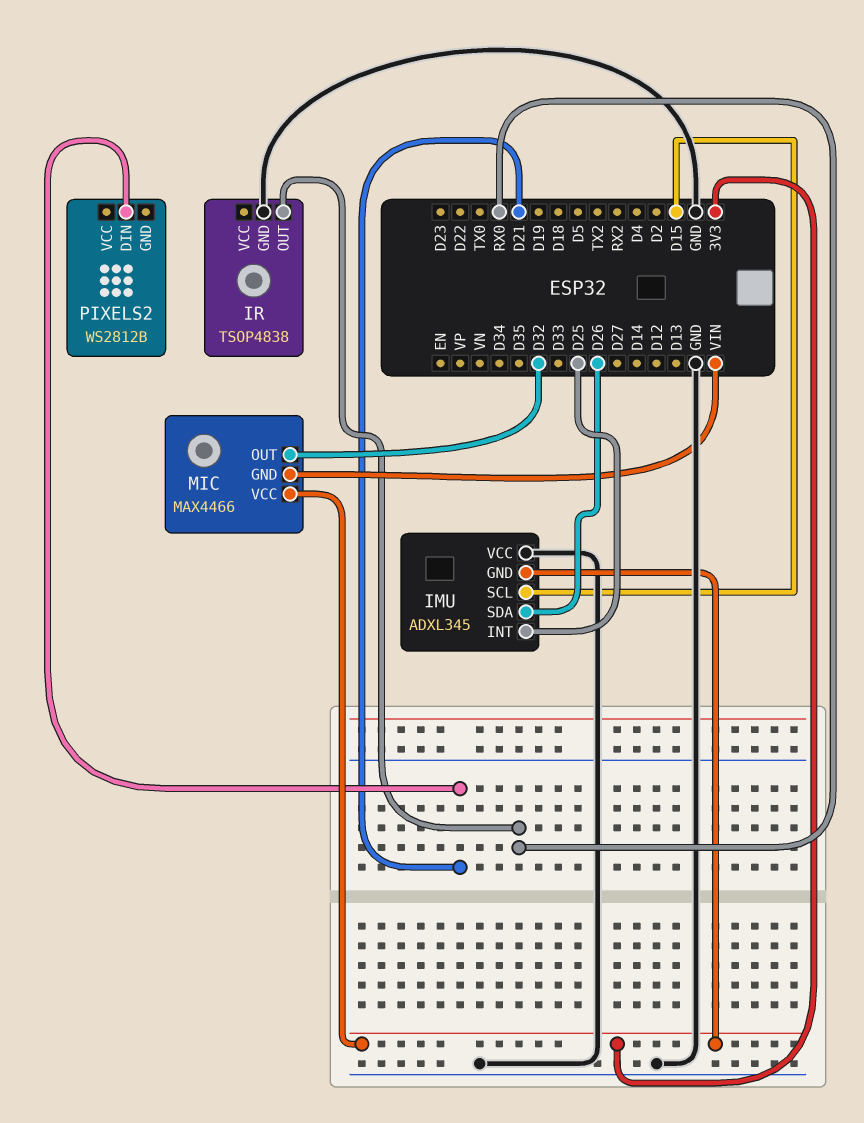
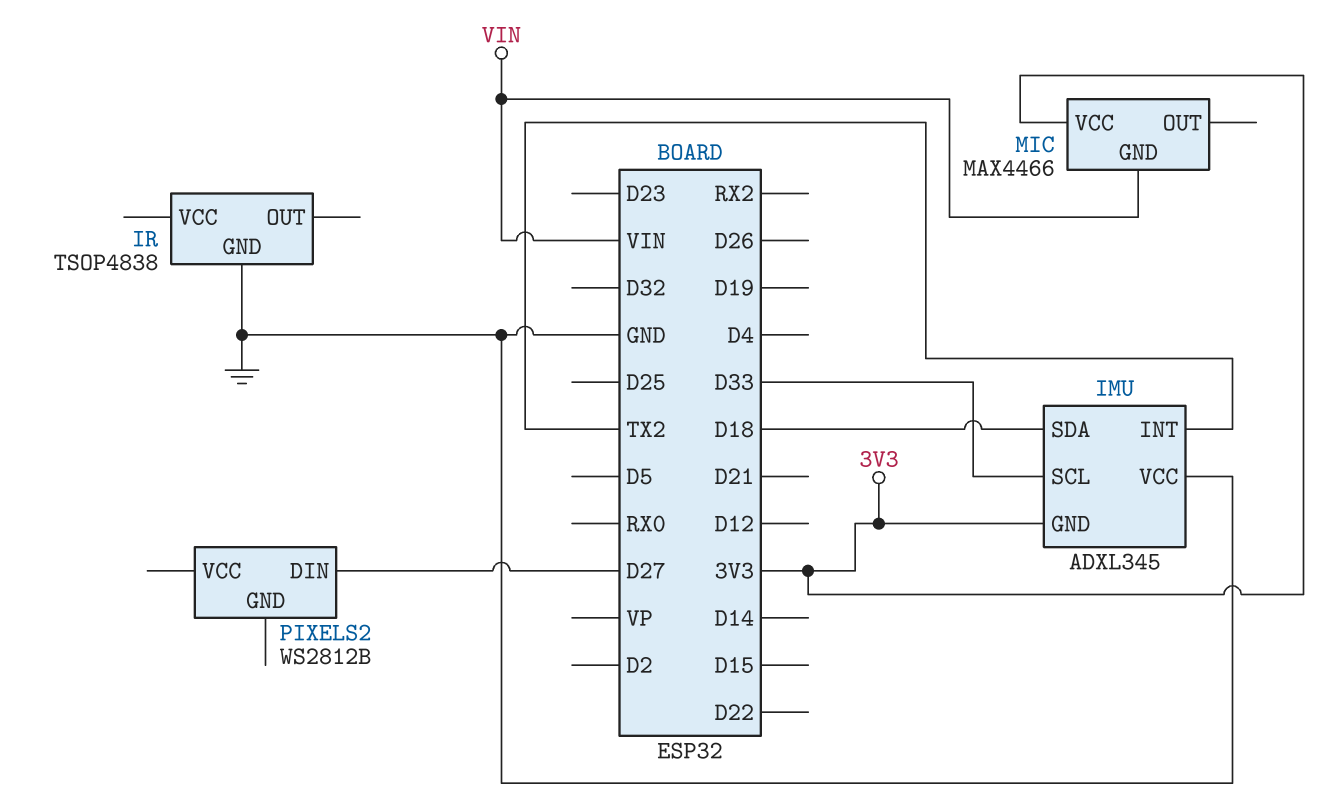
IMU pin INT: D25 -> TX2
IMU pin SCL: D15 -> D33
IMU pin SDA: D26 -> D18
IR pin OUT: RX0 -> none
MIC pin OUT: D32 -> none
PIXELS2 pin DIN: D21 -> D27

